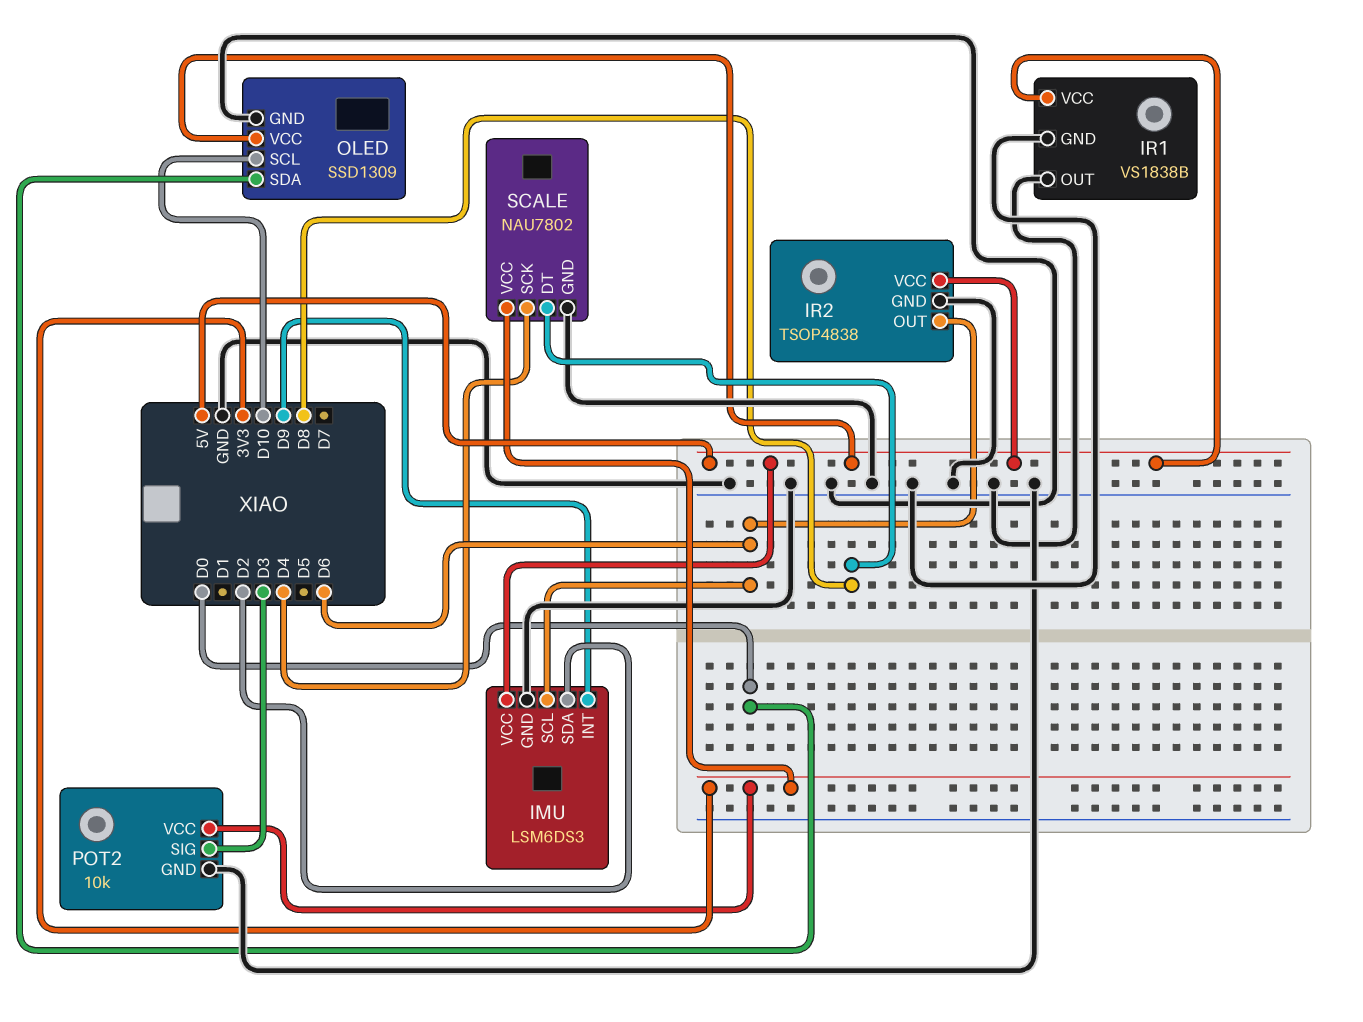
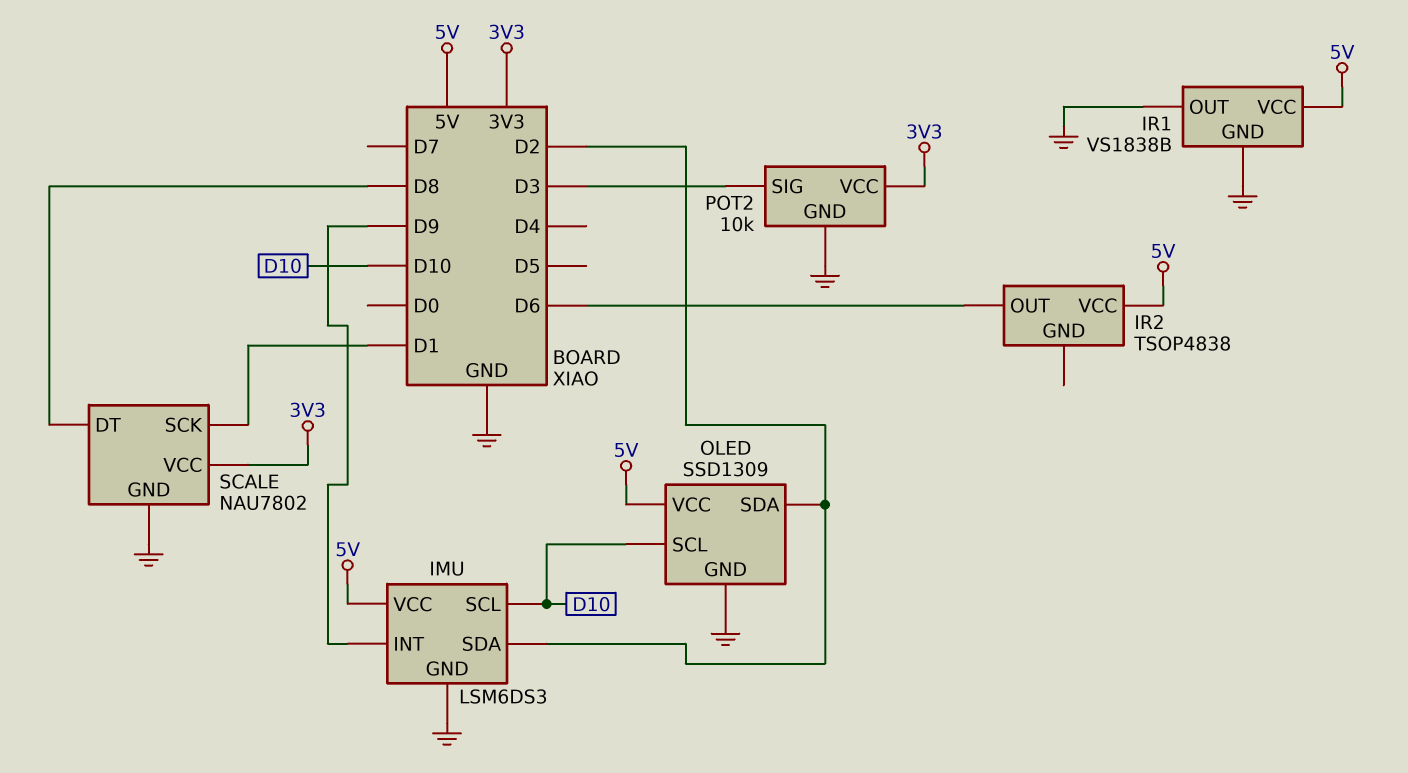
IMU pin SCL: D6 -> D10
IR2 pin GND: GND -> none
OLED pin SDA: D0 -> D2
SCALE pin SCK: D4 -> D1

